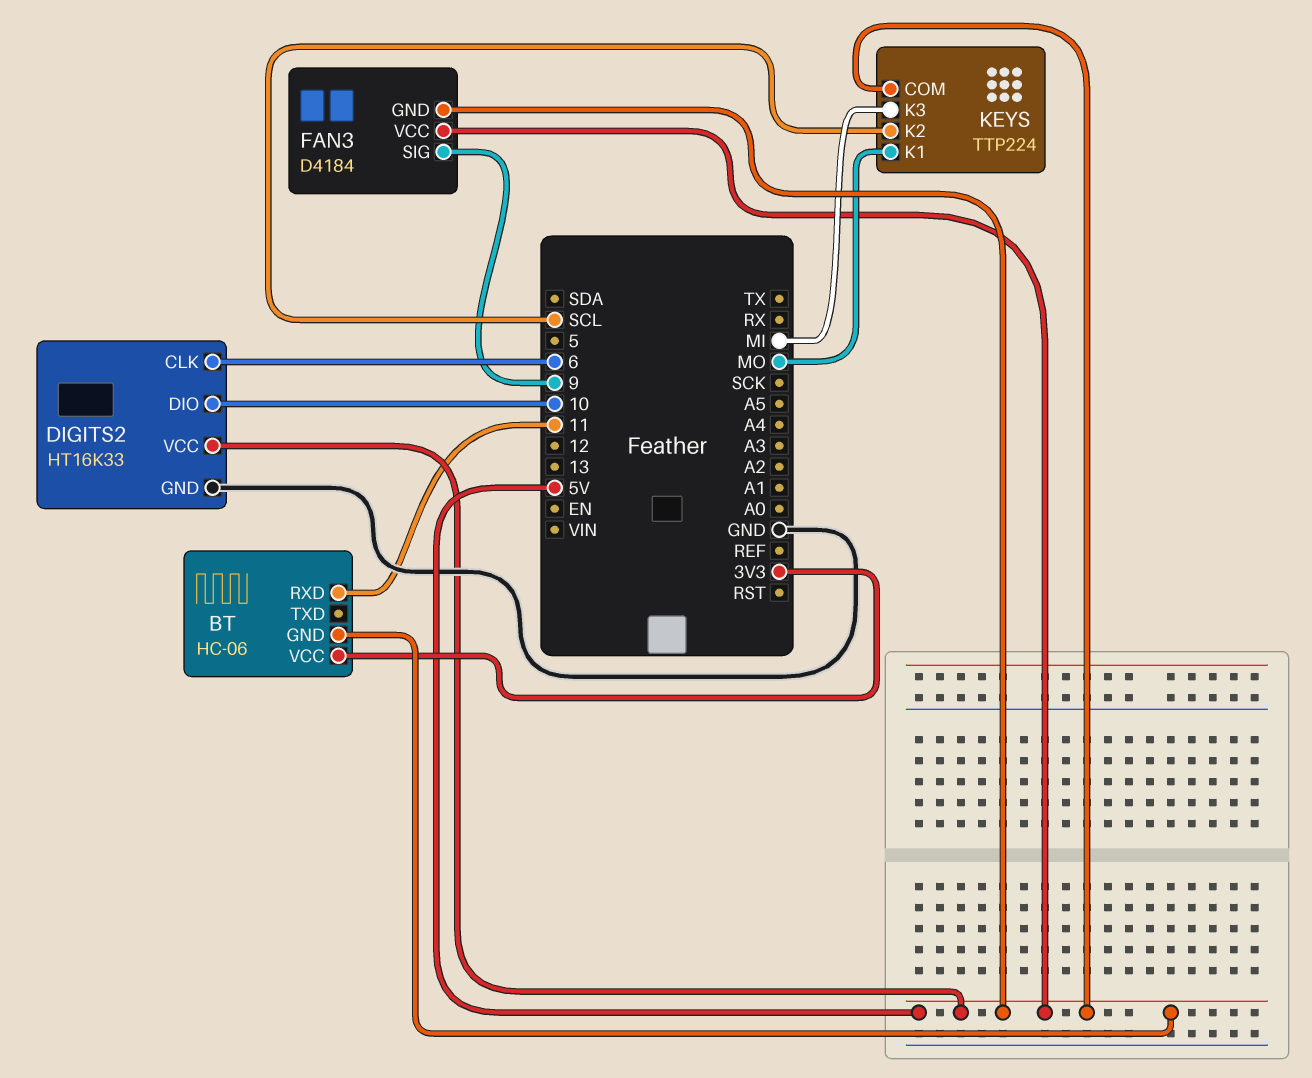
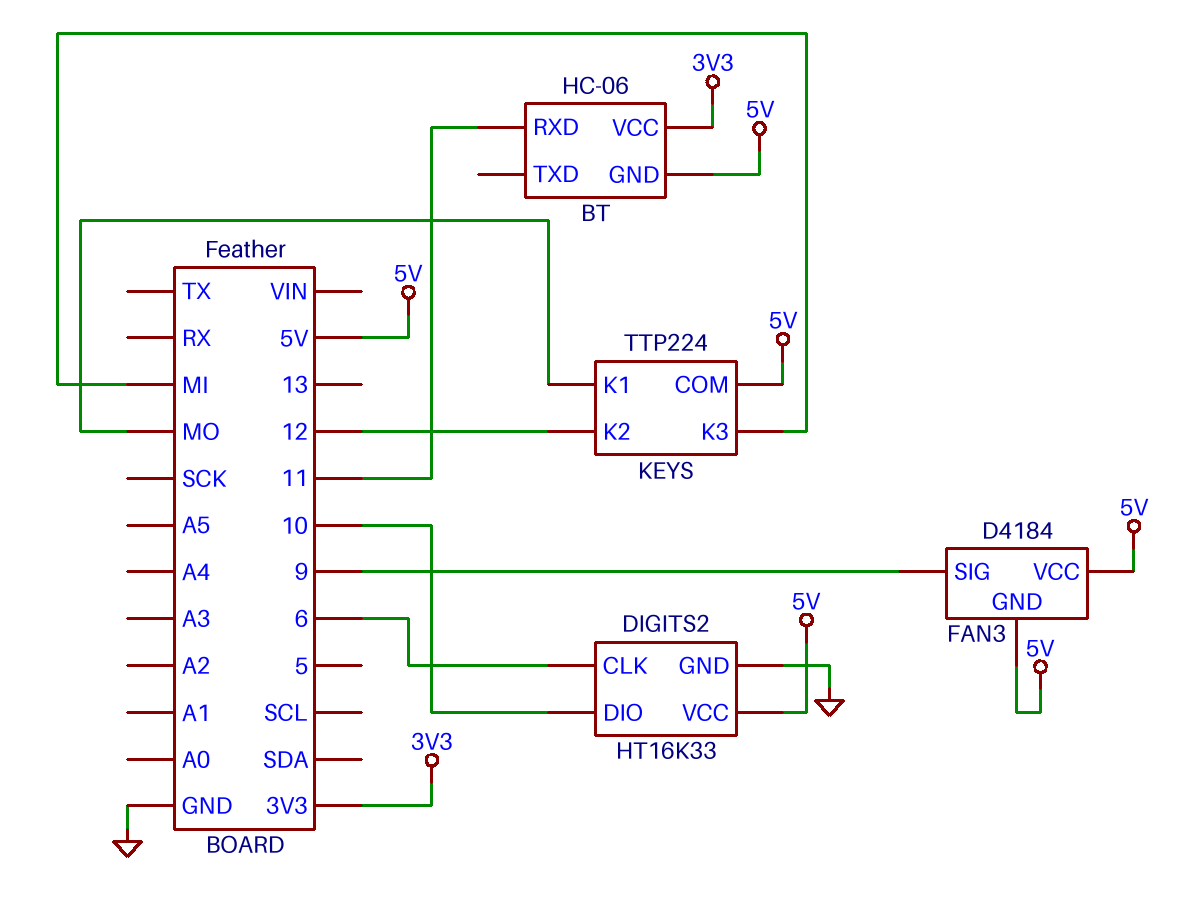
KEYS pin K2: SCL -> 12

